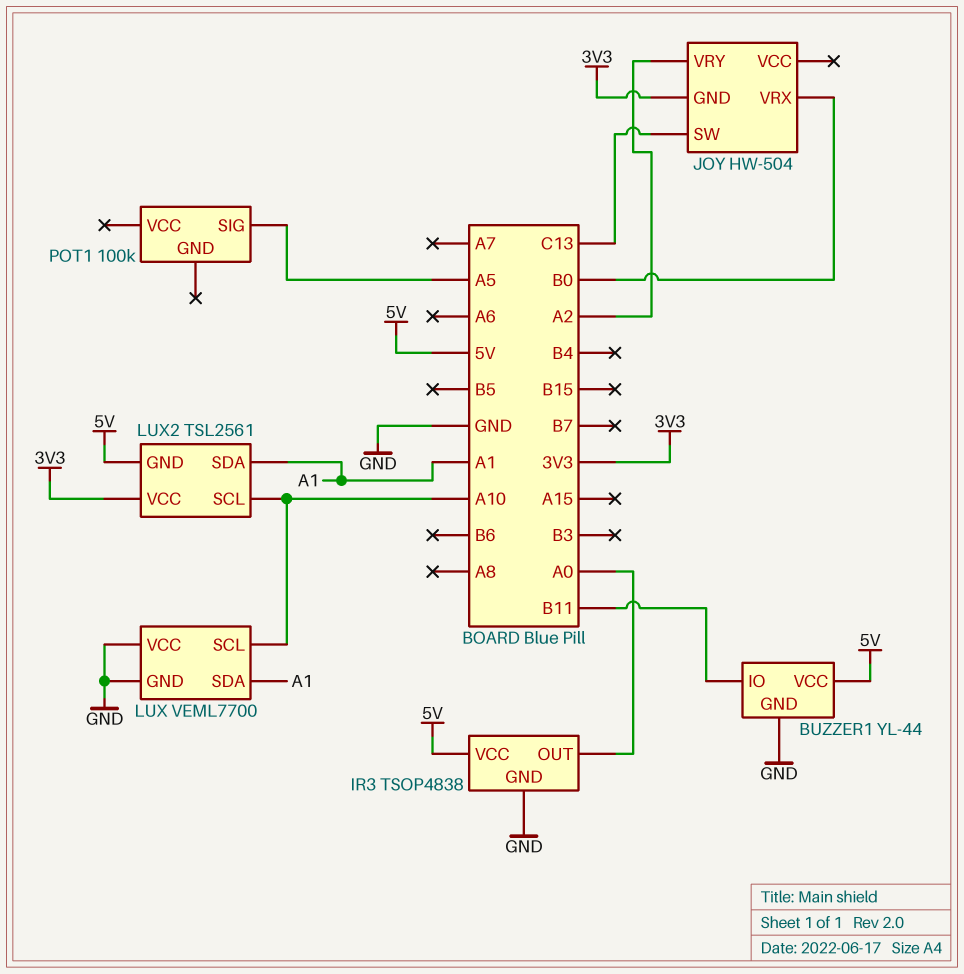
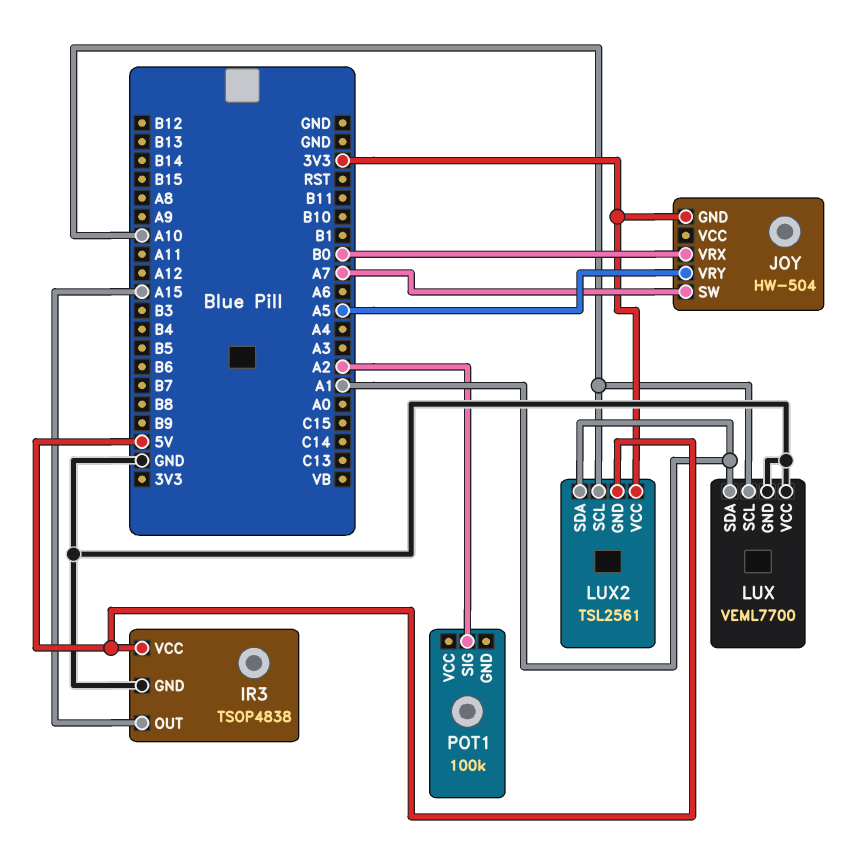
BUZZER1: YL-44 -> none
BUZZER1 pin GND: GND -> none
BUZZER1 pin IO: B11 -> none
BUZZER1 pin VCC: 5V -> none
IR3 pin OUT: A0 -> A15
JOY pin SW: C13 -> A7
JOY pin VRY: A2 -> A5
POT1 pin SIG: A5 -> A2

